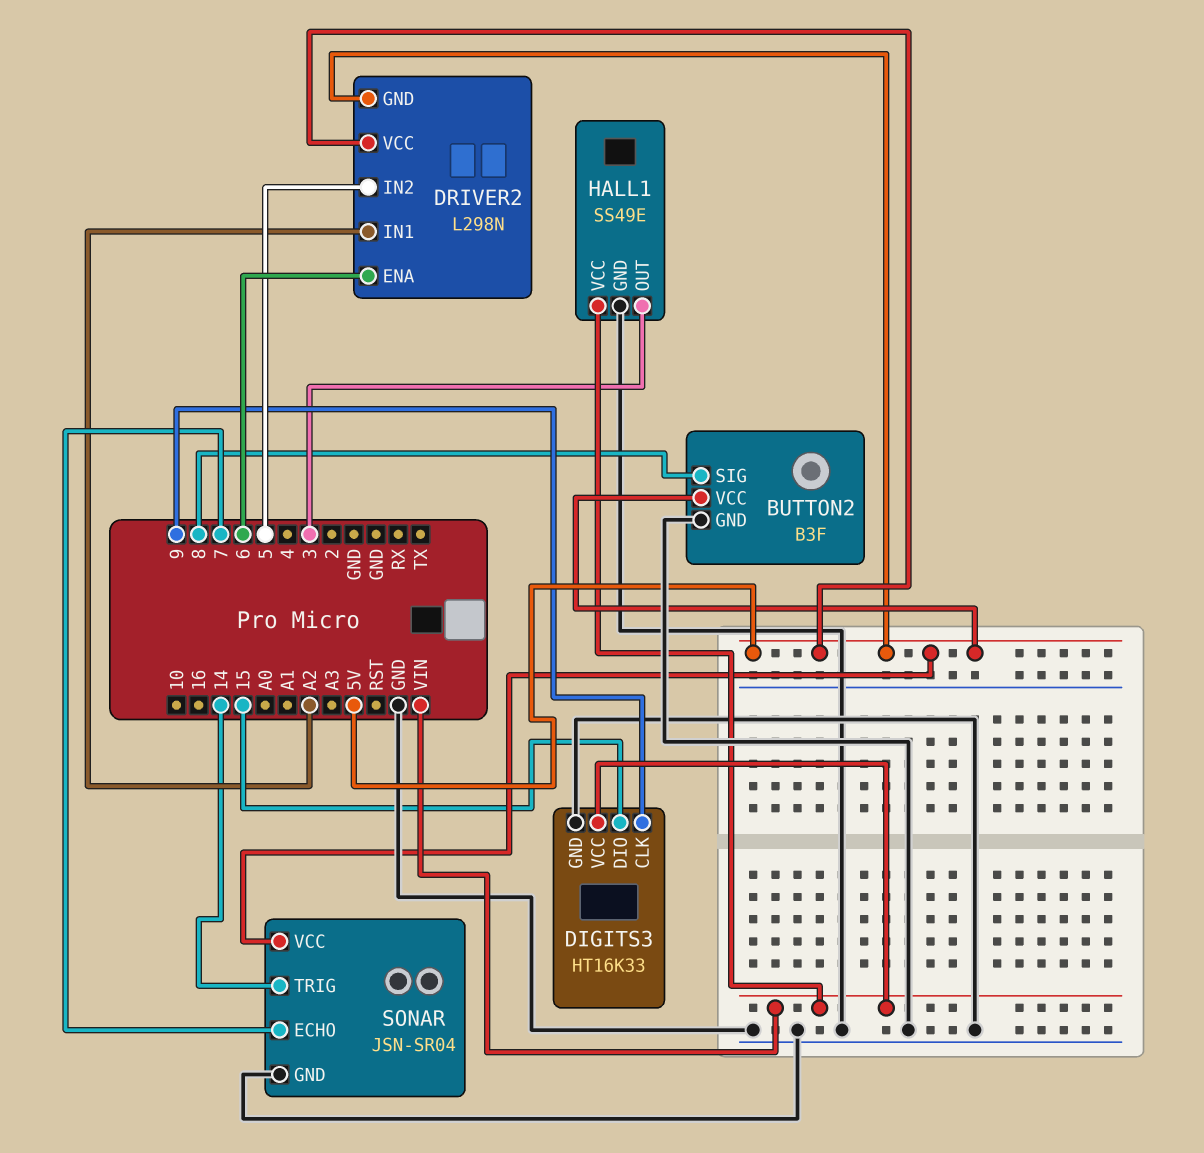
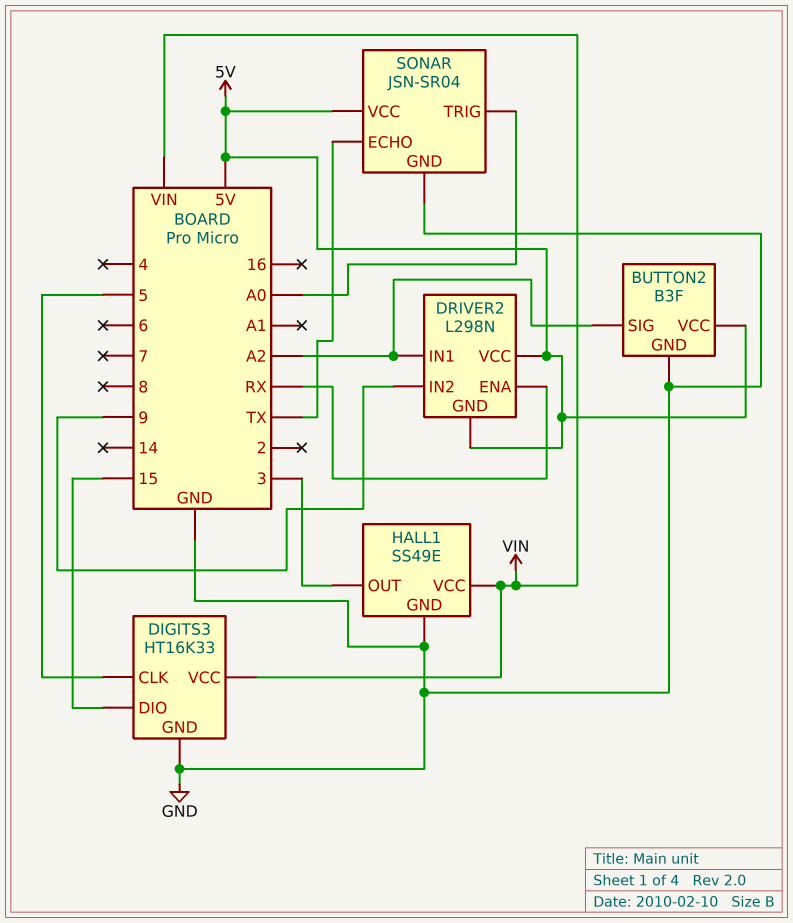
BUTTON2 pin SIG: 8 -> A2
DIGITS3 pin CLK: 9 -> 5
DRIVER2 pin ENA: 6 -> RX
DRIVER2 pin IN2: 5 -> 9
SONAR pin ECHO: 7 -> TX
SONAR pin TRIG: 14 -> A0

